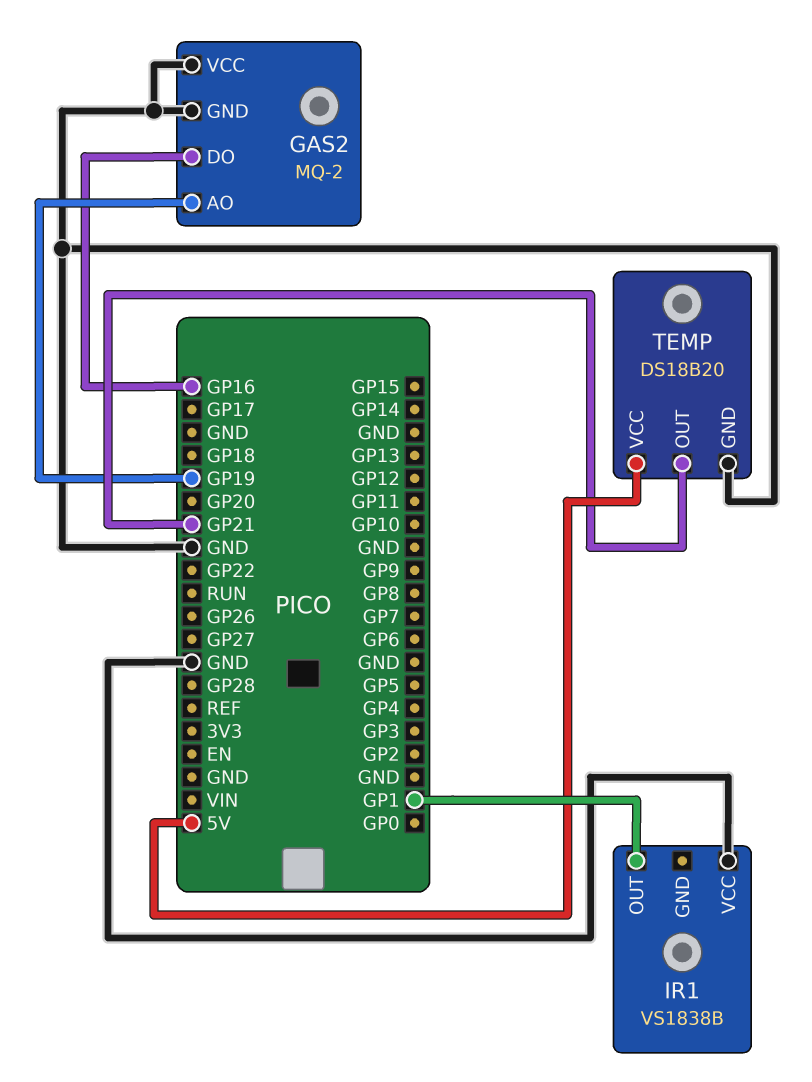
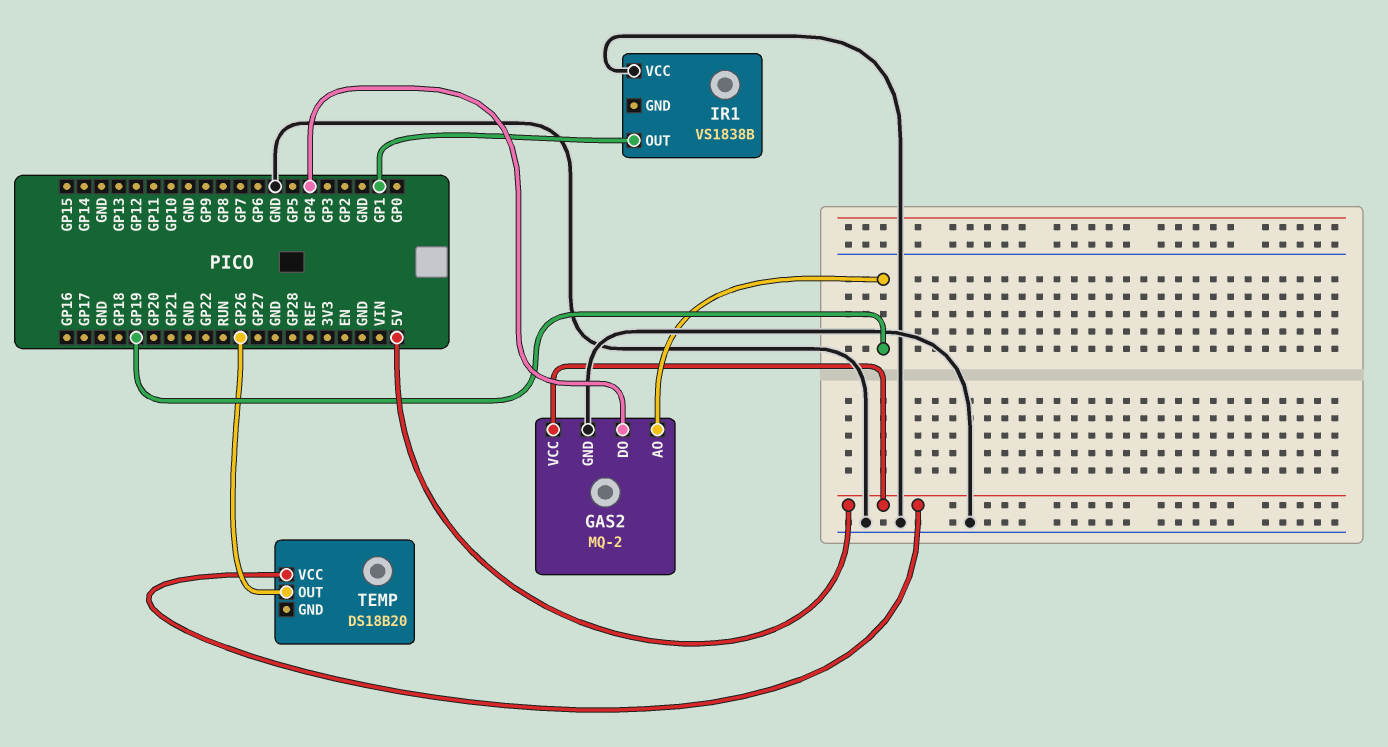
GAS2 pin DO: GP16 -> GP4
GAS2 pin VCC: GND -> 5V
TEMP pin GND: GND -> none
TEMP pin OUT: GP21 -> GP26

